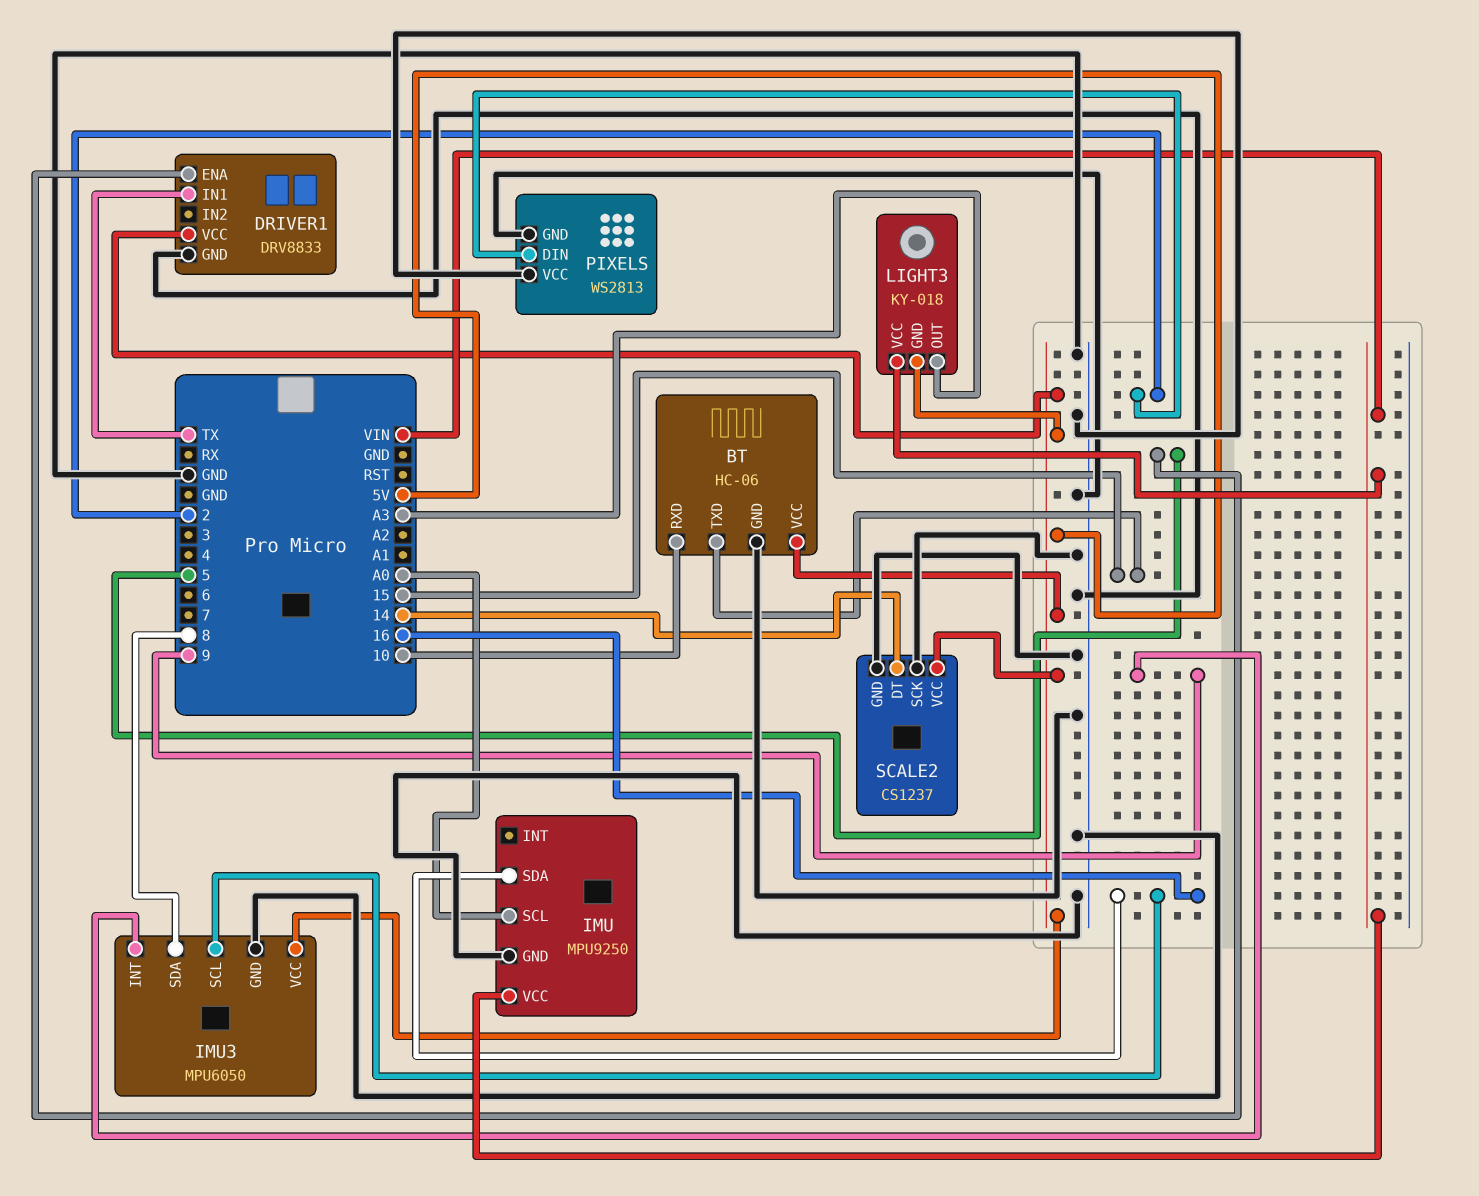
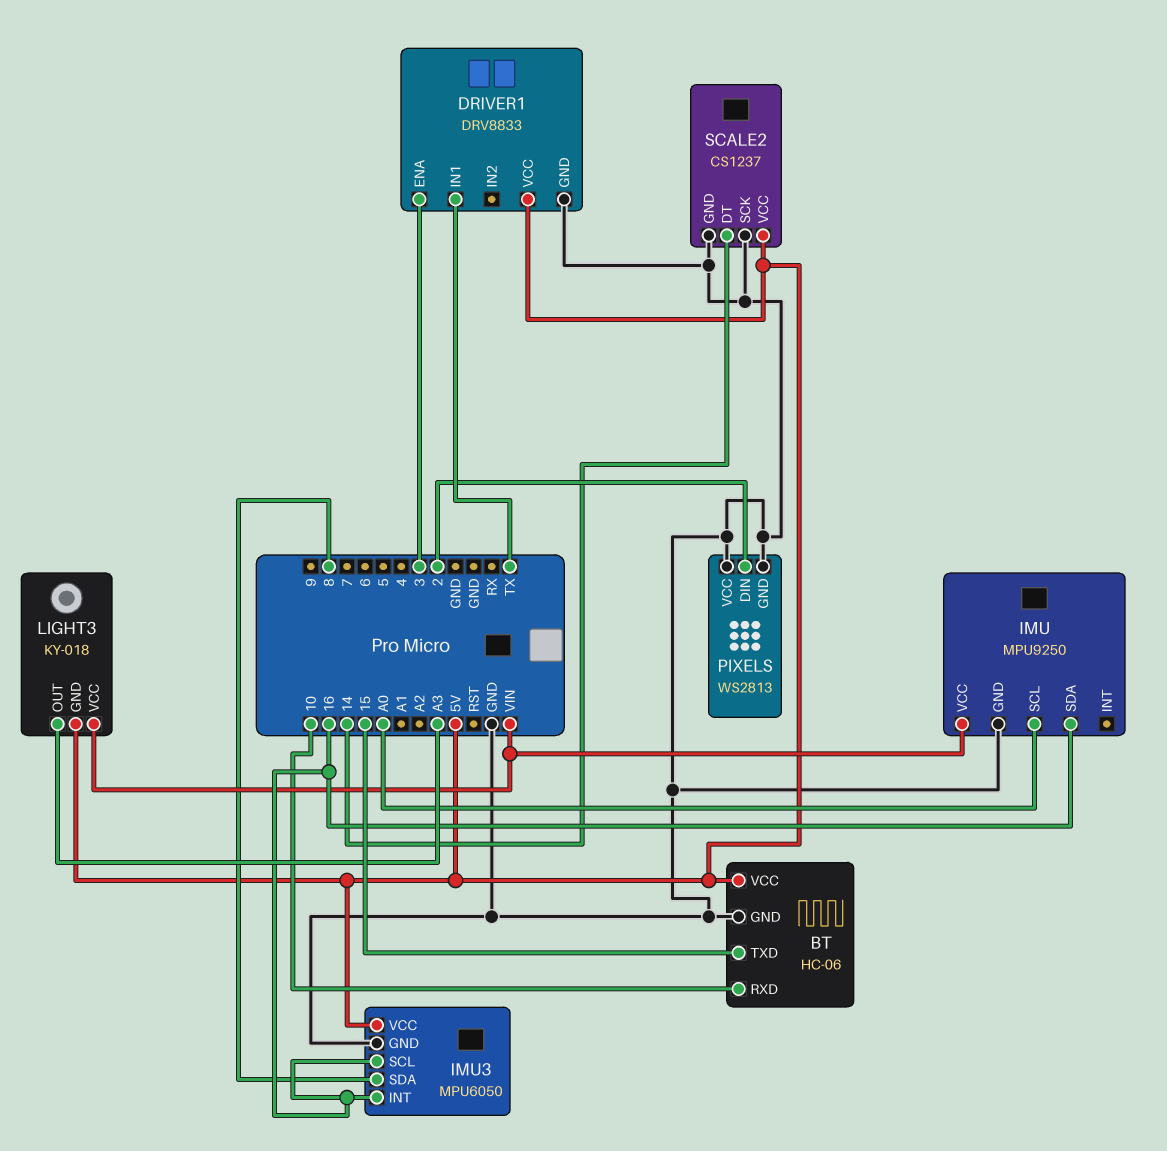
DRIVER1 pin ENA: 5 -> 3
IMU3 pin INT: 9 -> 16

